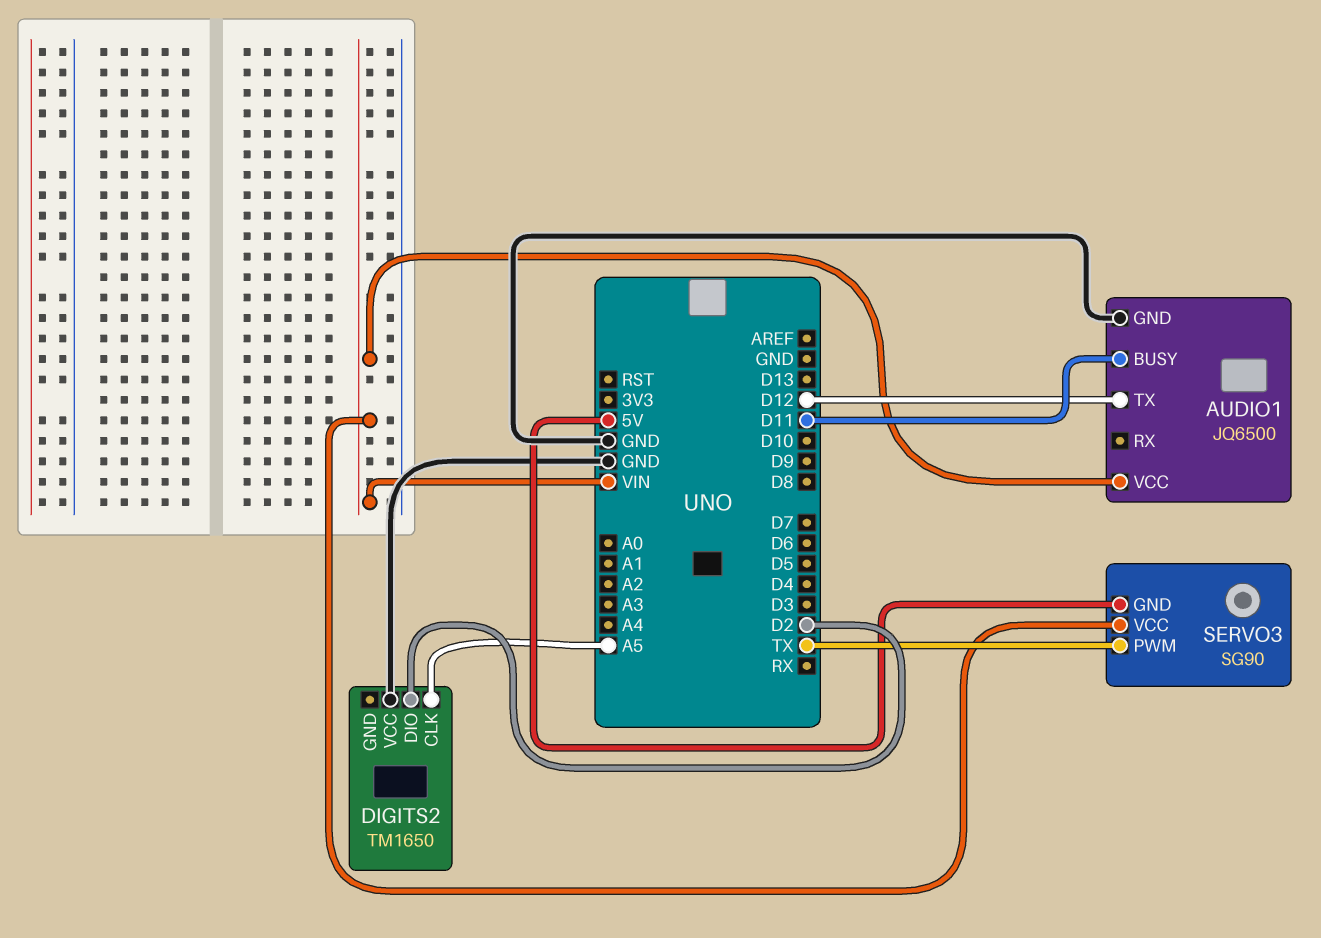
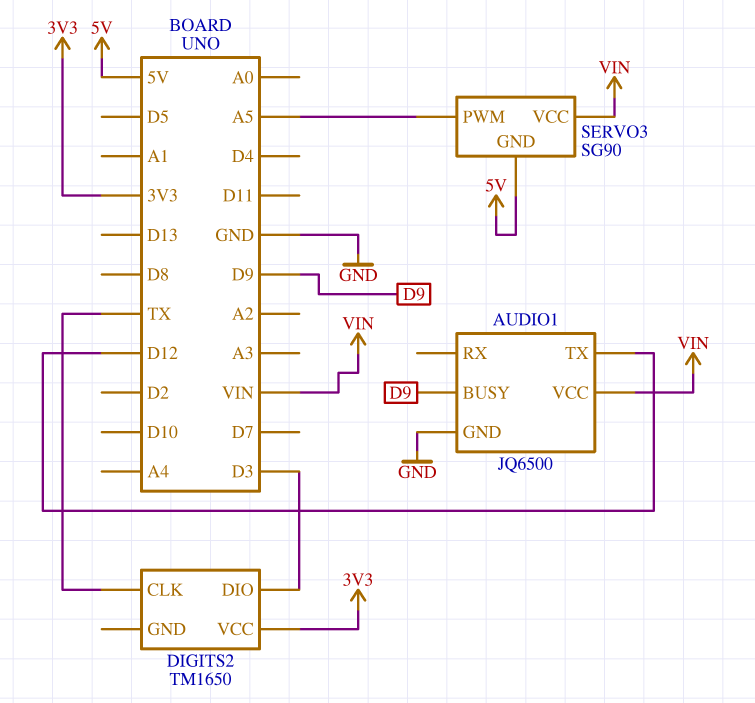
AUDIO1 pin BUSY: D11 -> D9
DIGITS2 pin CLK: A5 -> TX
DIGITS2 pin DIO: D2 -> D3
DIGITS2 pin VCC: GND -> 3V3
SERVO3 pin PWM: TX -> A5

